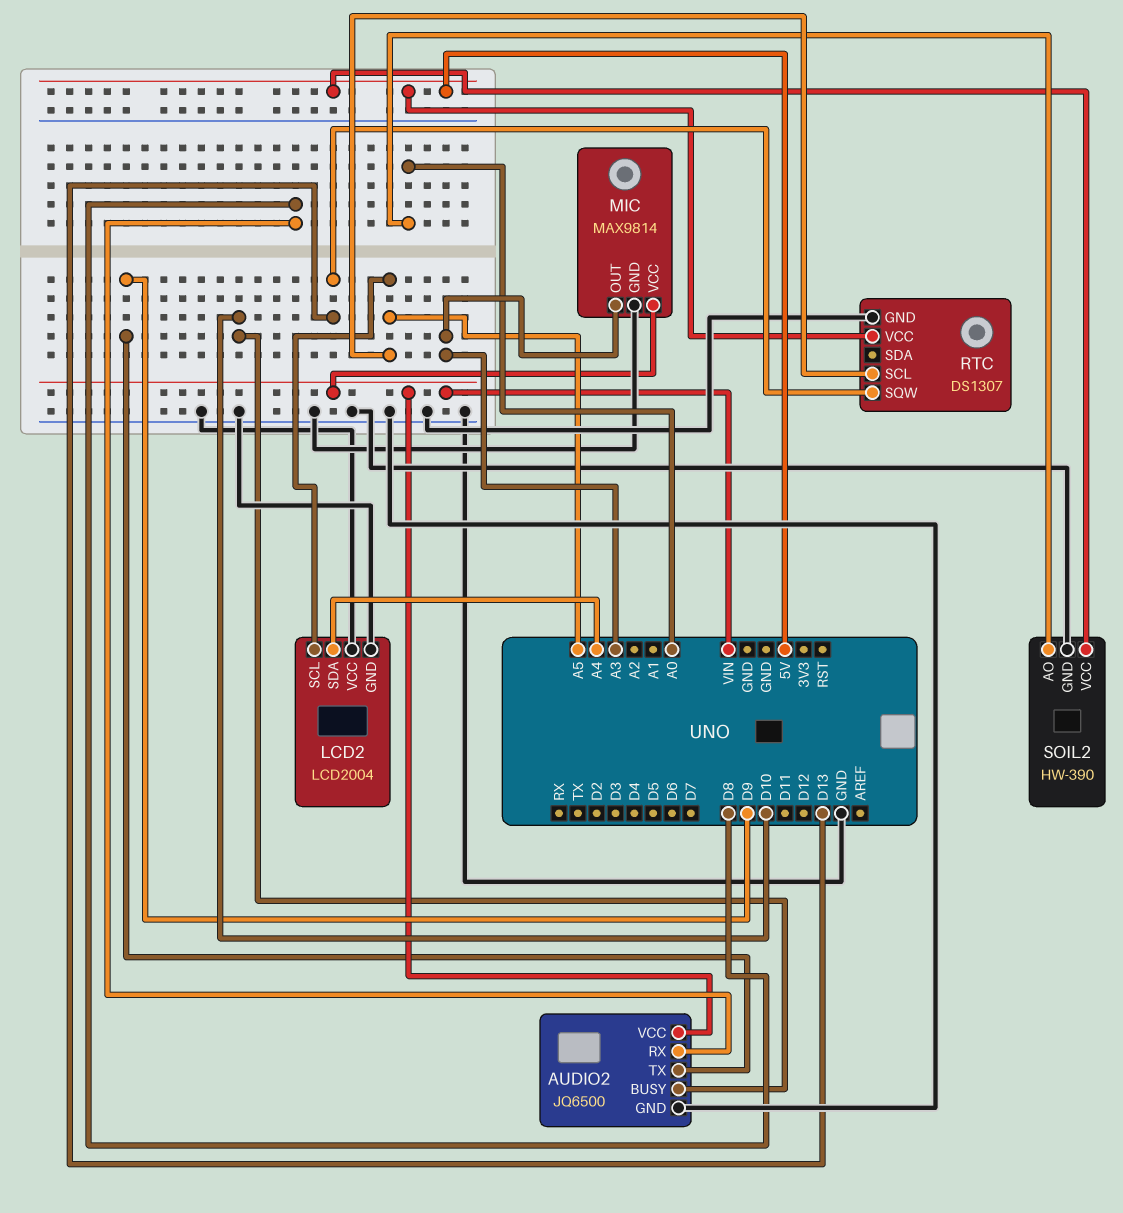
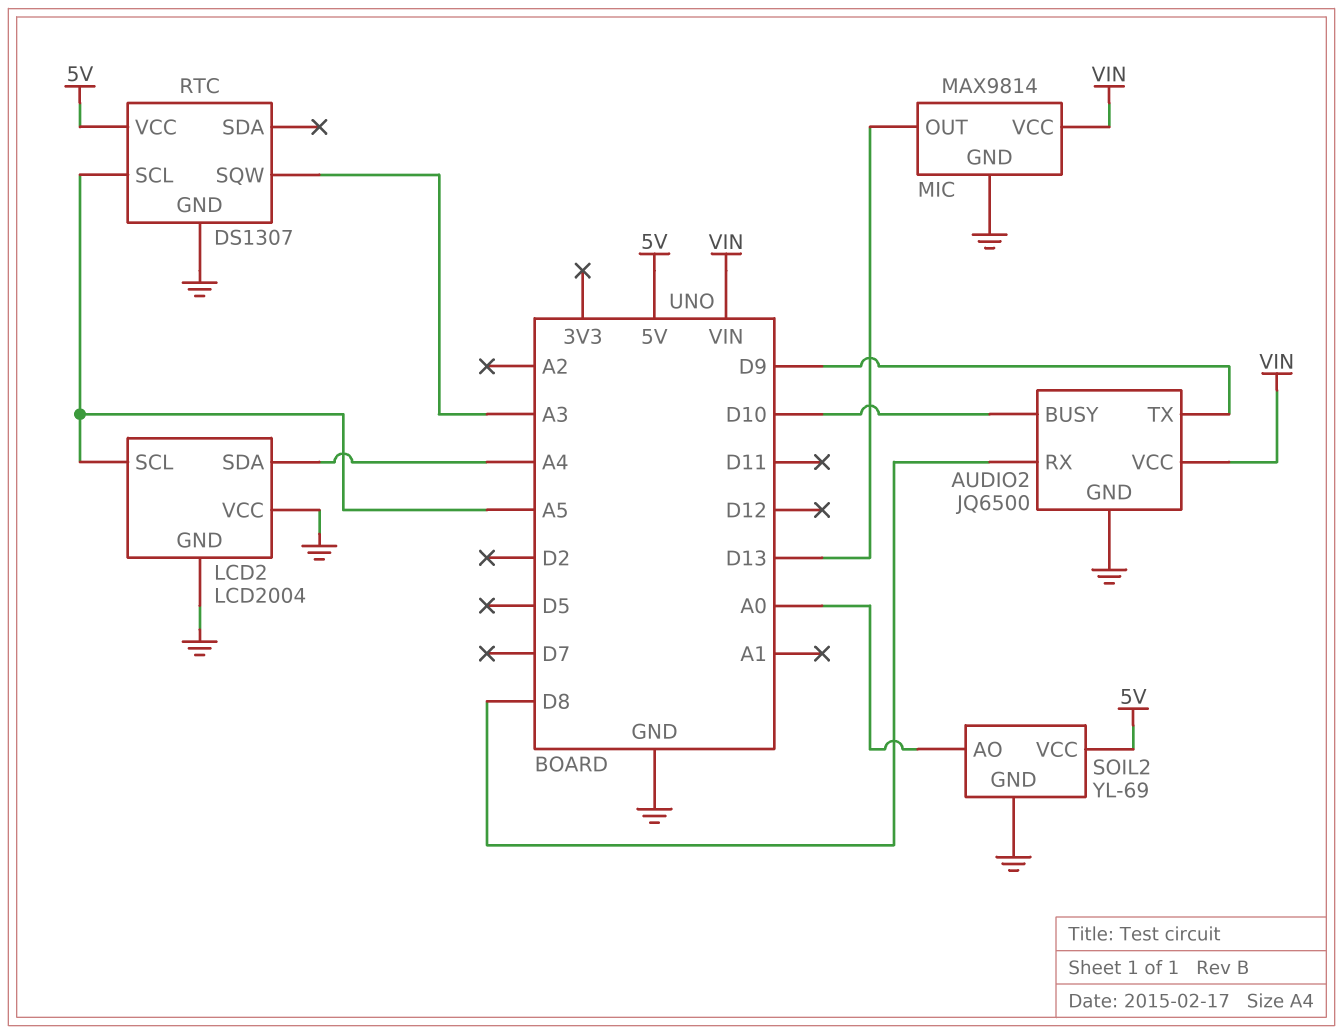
MIC pin OUT: A3 -> D13
RTC pin SQW: D13 -> A3
SOIL2: HW-390 -> YL-69

